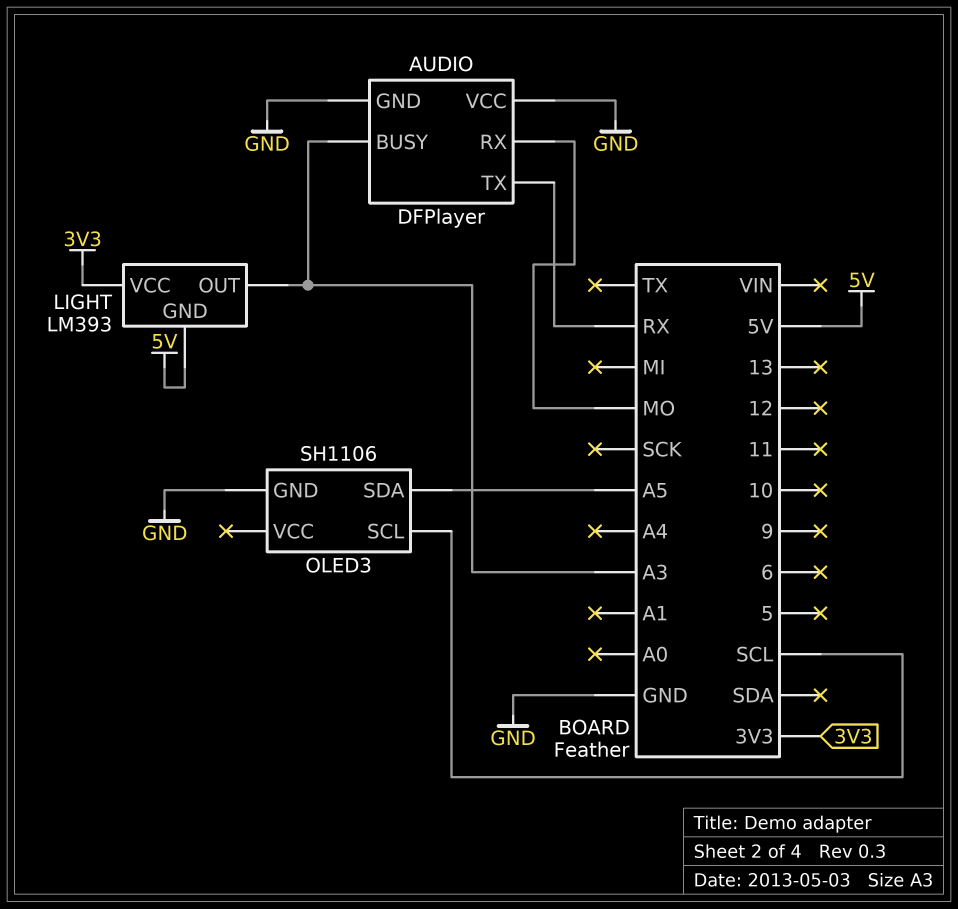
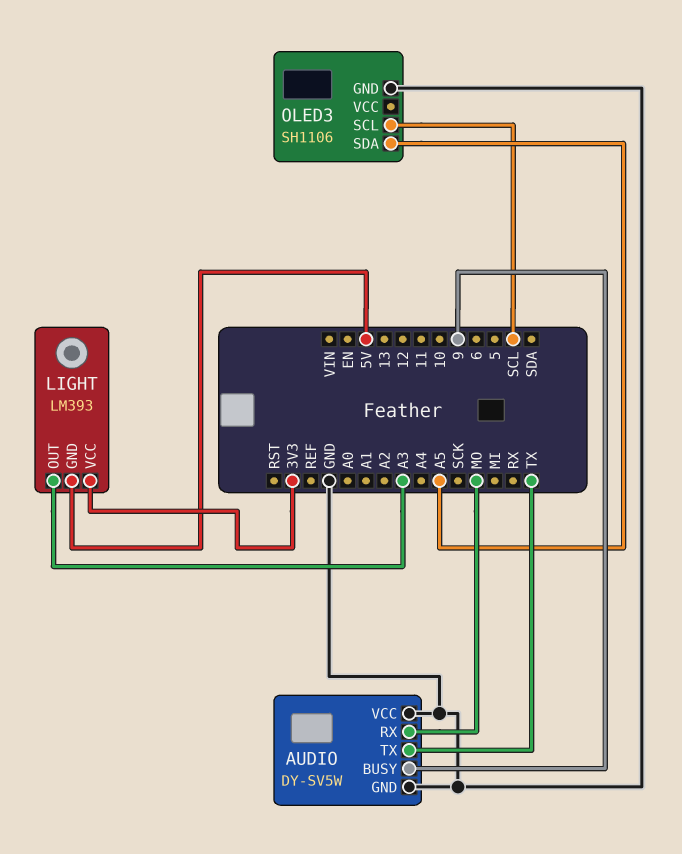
AUDIO: DFPlayer -> DY-SV5W
AUDIO pin BUSY: A3 -> 9
AUDIO pin TX: RX -> TX

